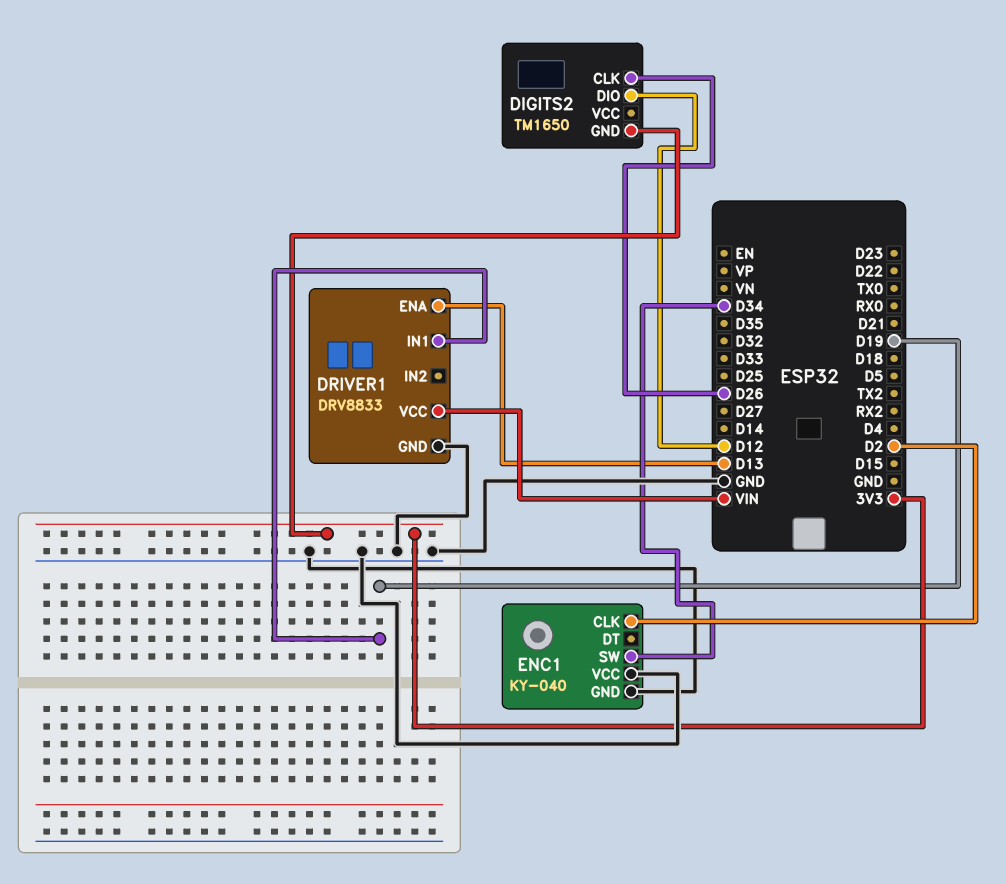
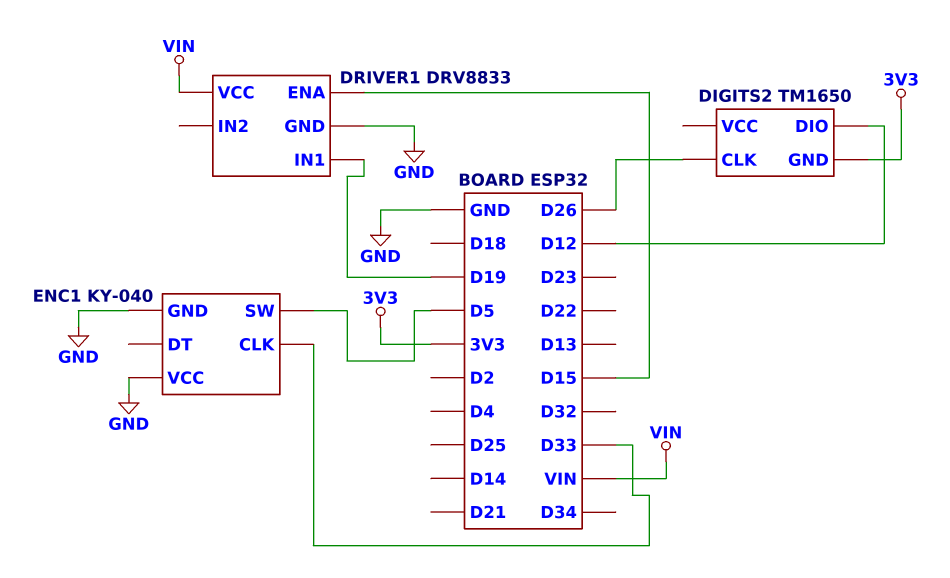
DRIVER1 pin ENA: D13 -> D15
ENC1 pin CLK: D2 -> D33
ENC1 pin SW: D34 -> D5

